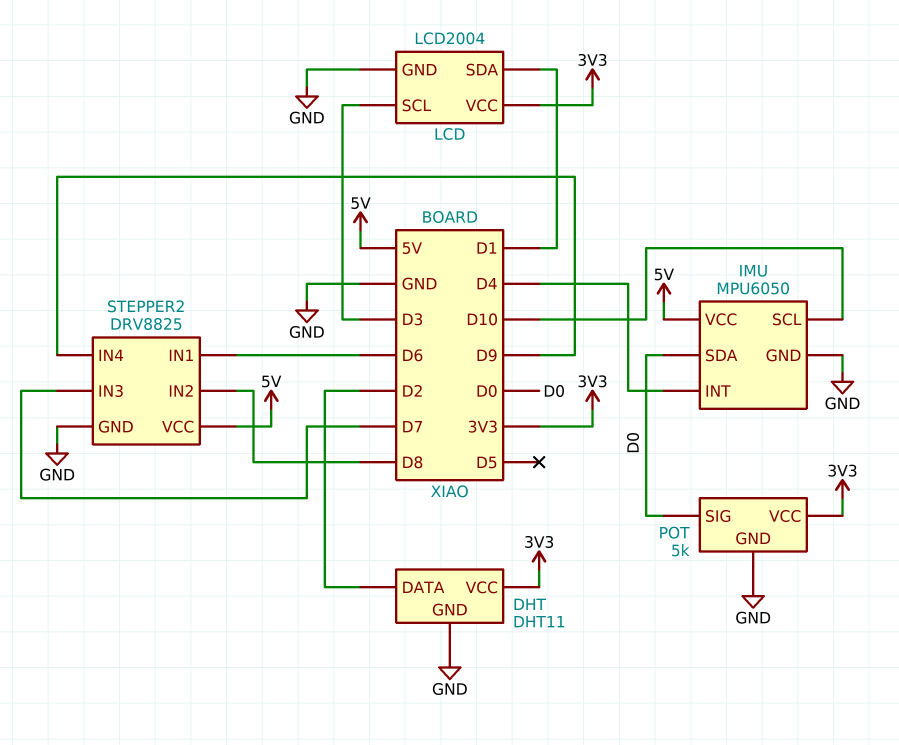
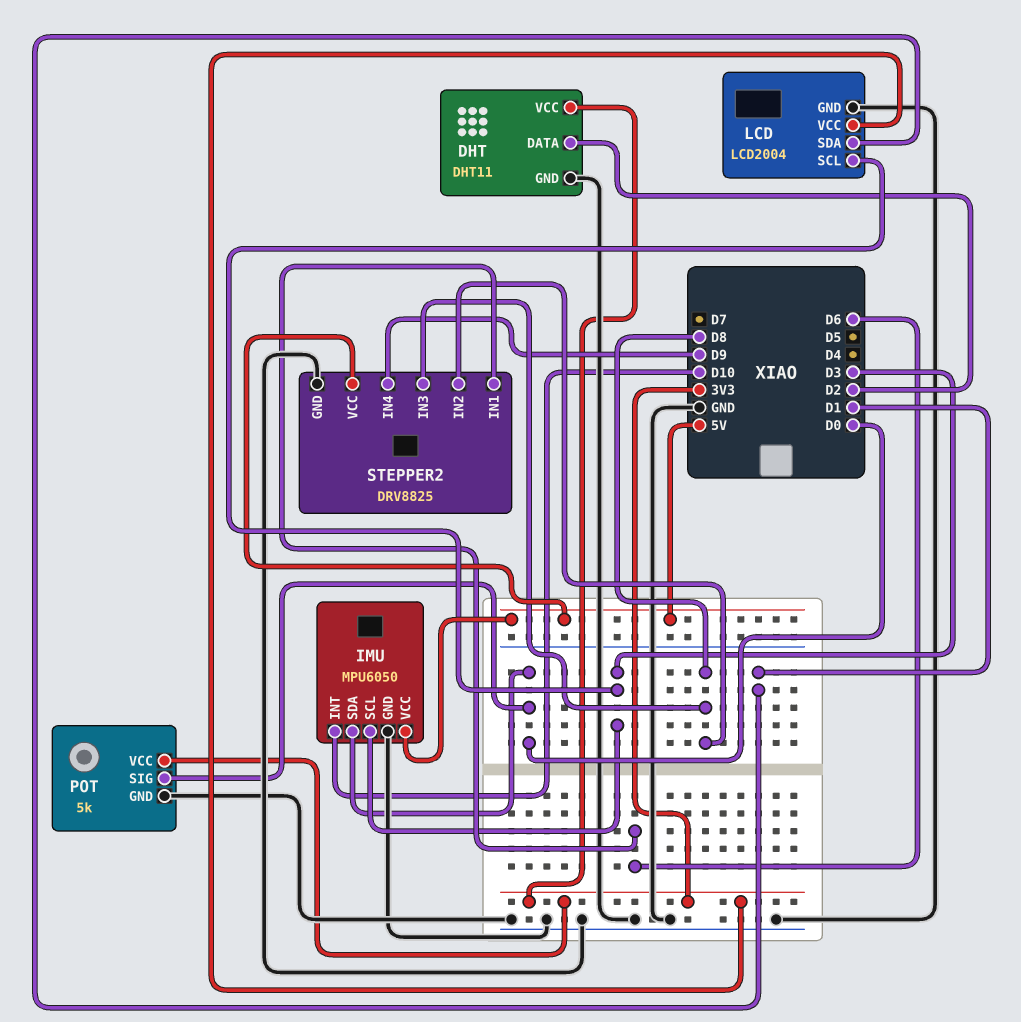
IMU pin INT: D4 -> D10
IMU pin SCL: D10 -> D3
STEPPER2 pin IN3: D7 -> D8

